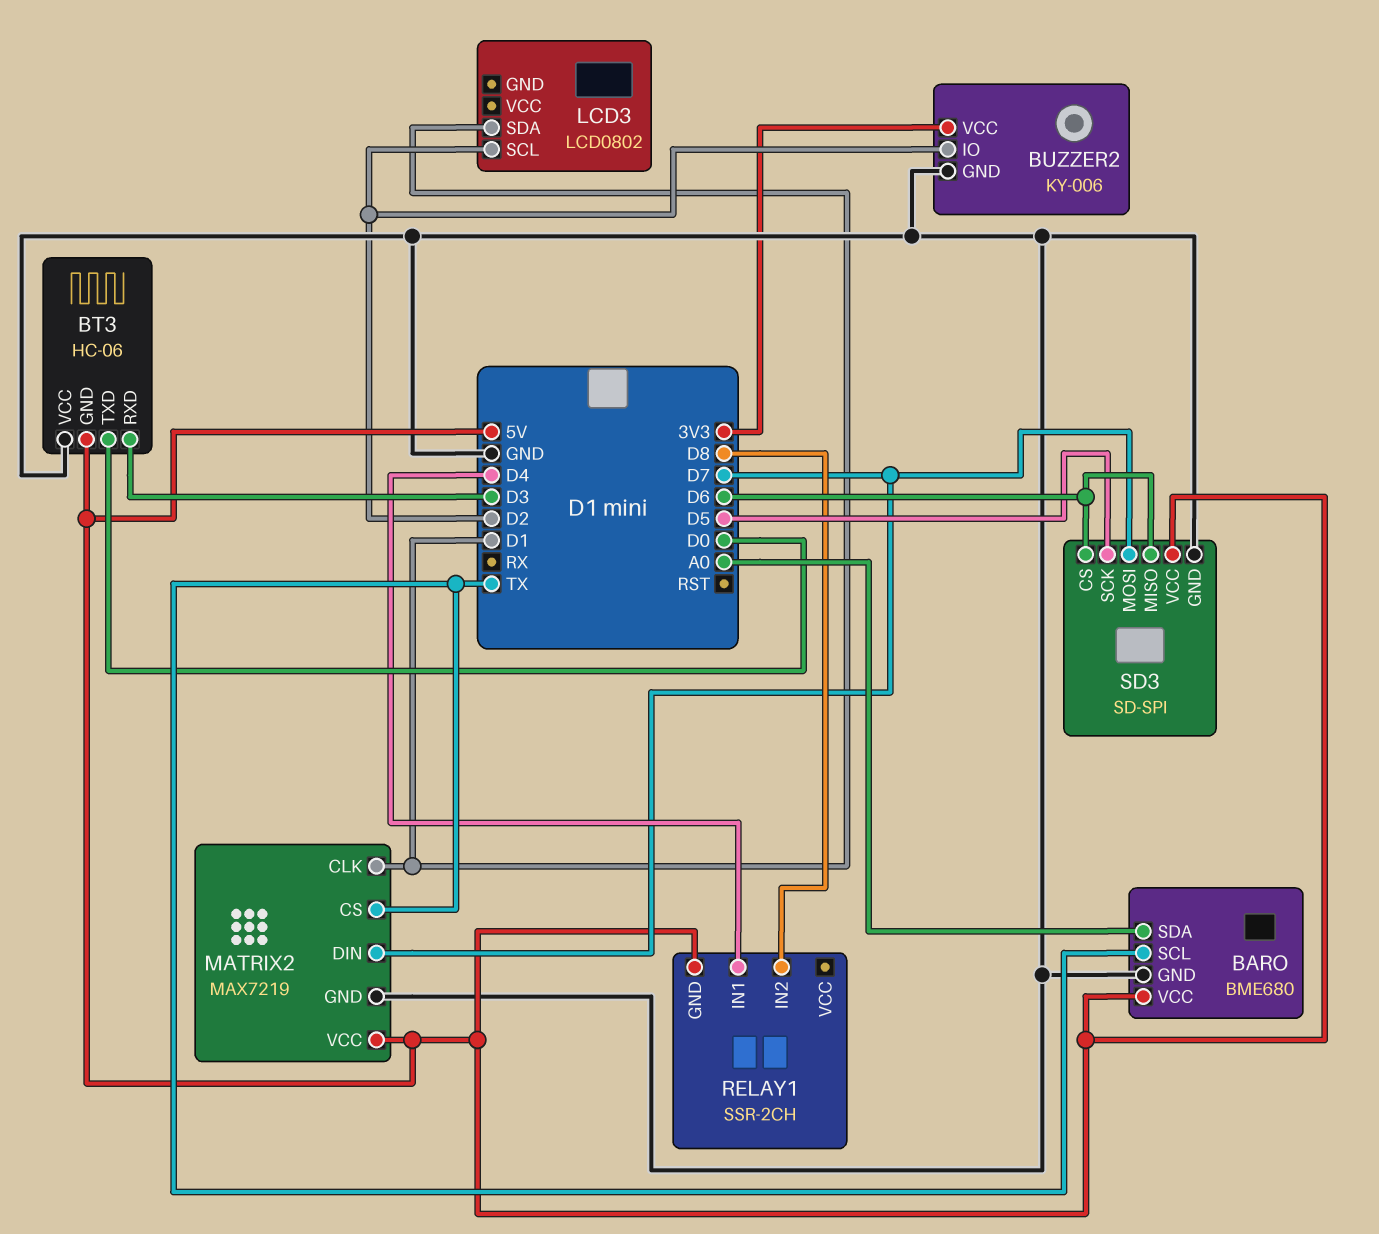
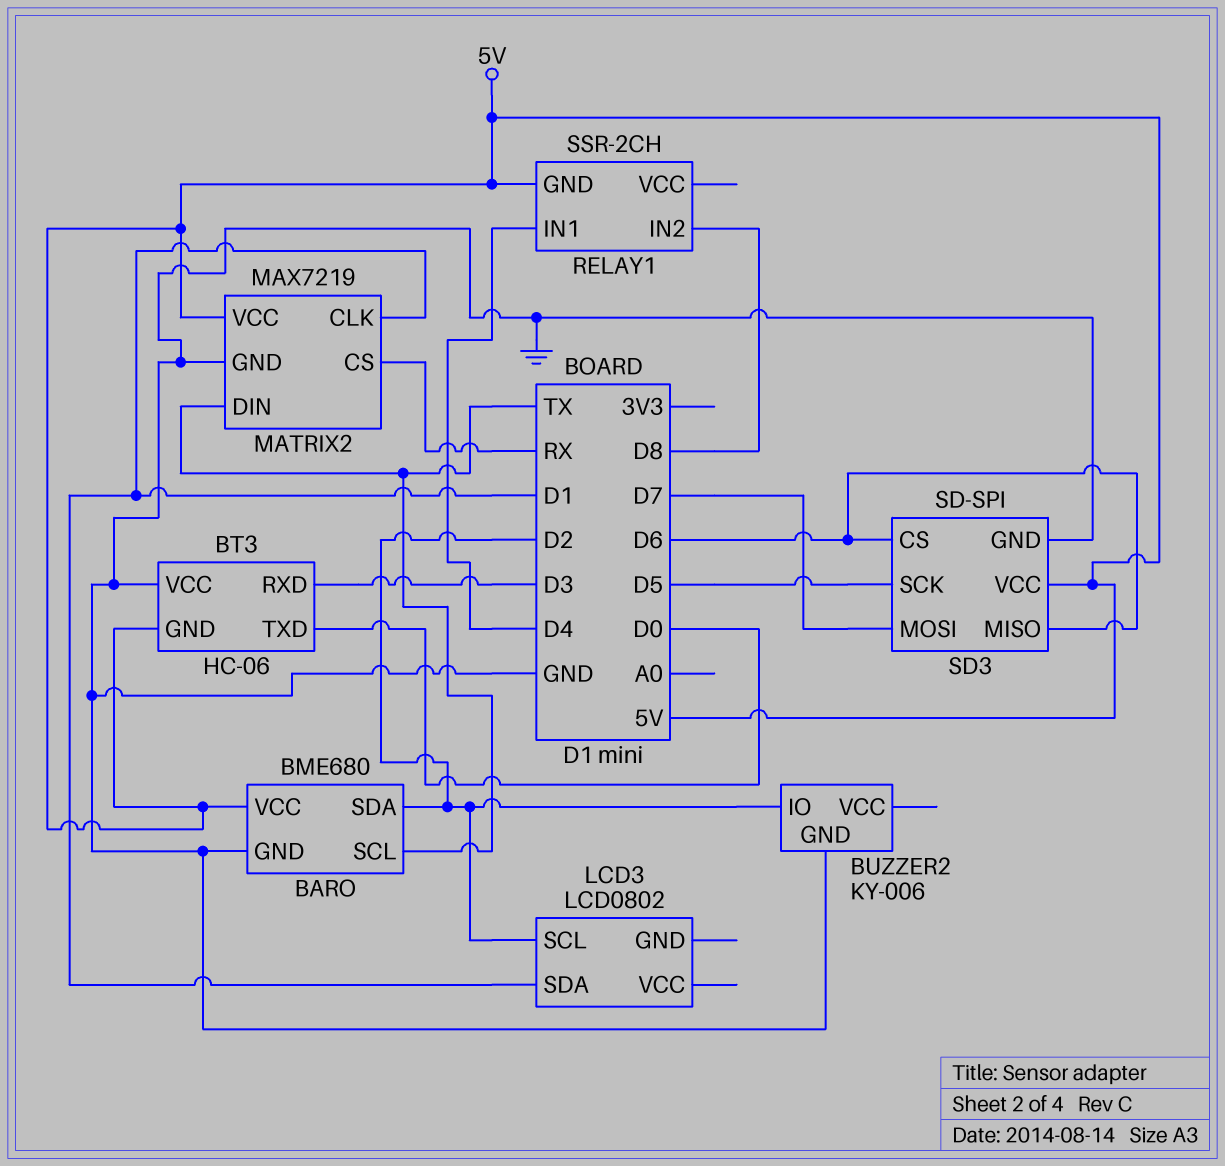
BARO pin SDA: A0 -> D2
BUZZER2 pin VCC: 3V3 -> none
MATRIX2 pin CS: TX -> RX
MATRIX2 pin DIN: D7 -> TX

